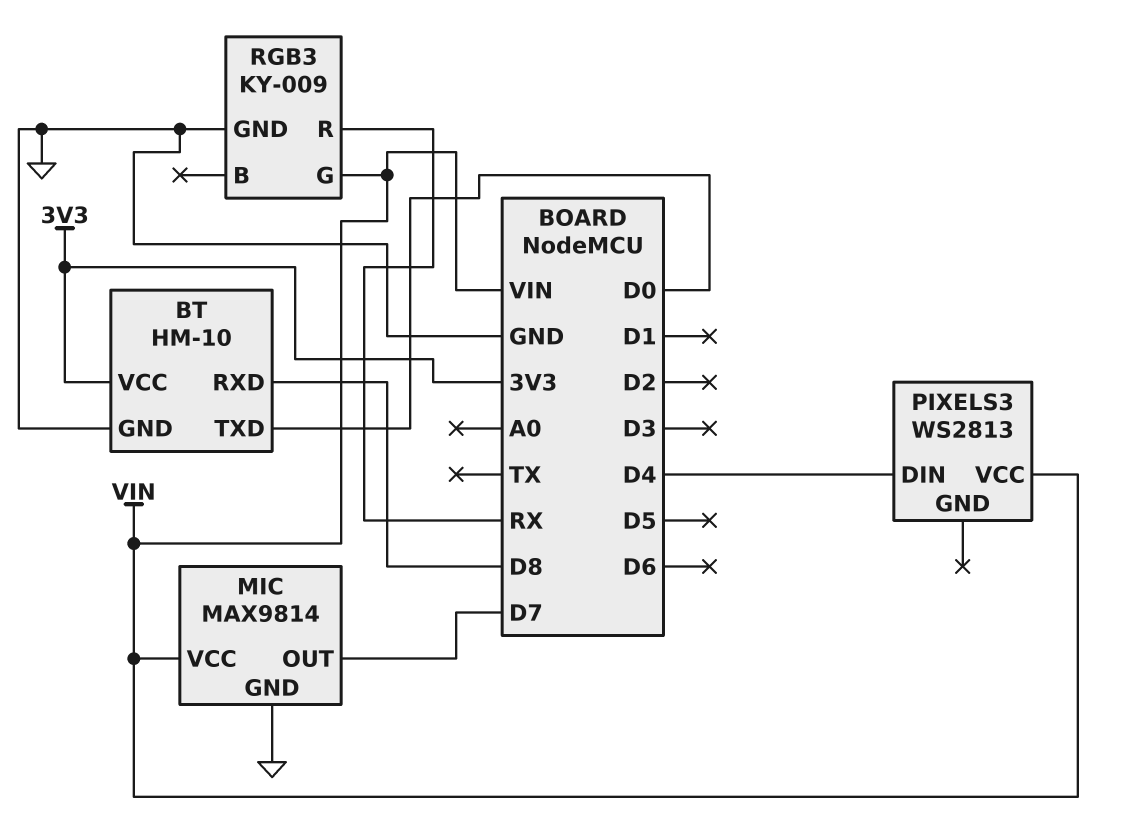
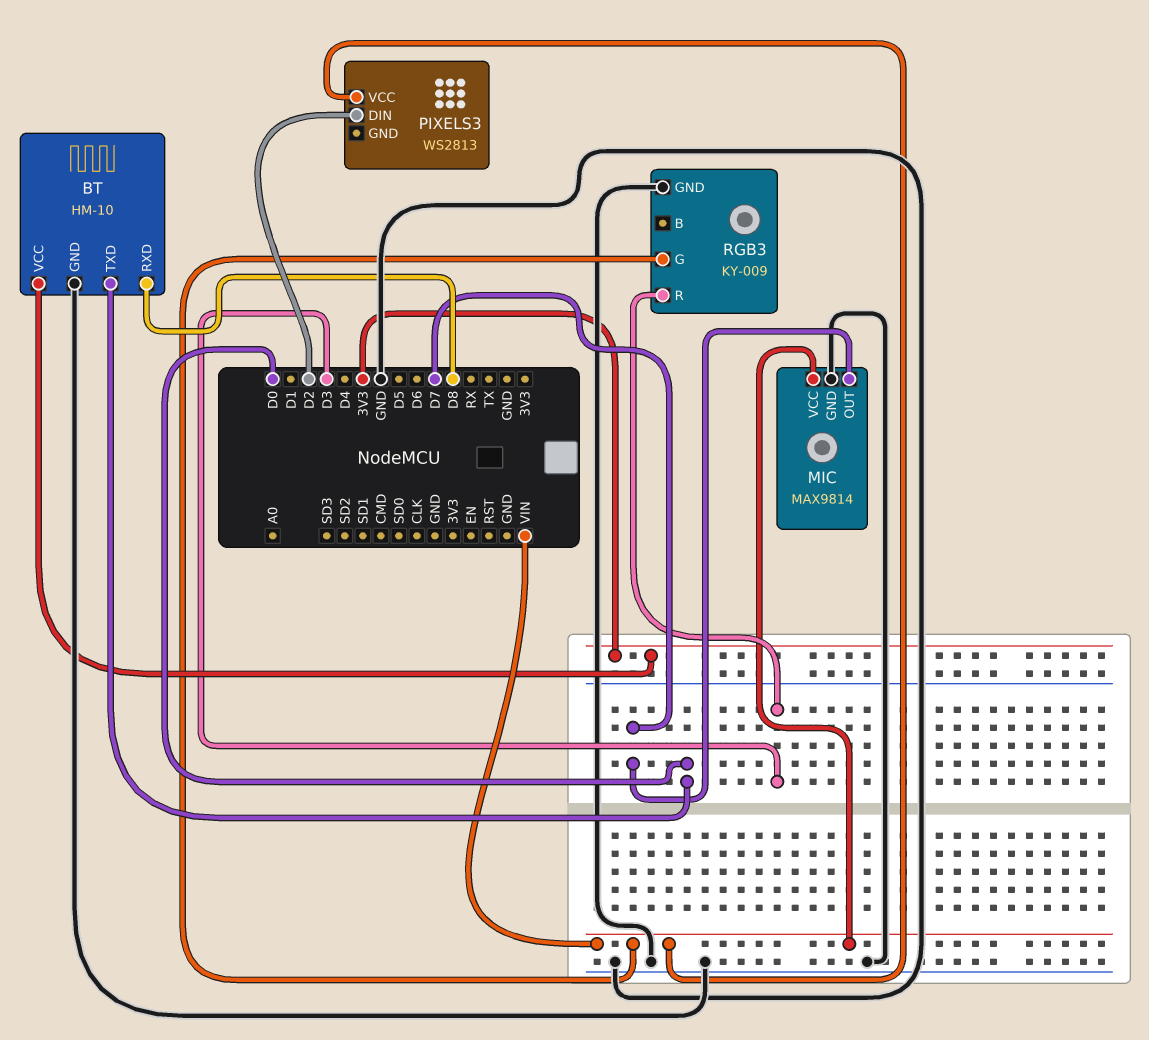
PIXELS3 pin DIN: D4 -> D2
RGB3 pin R: RX -> D3

